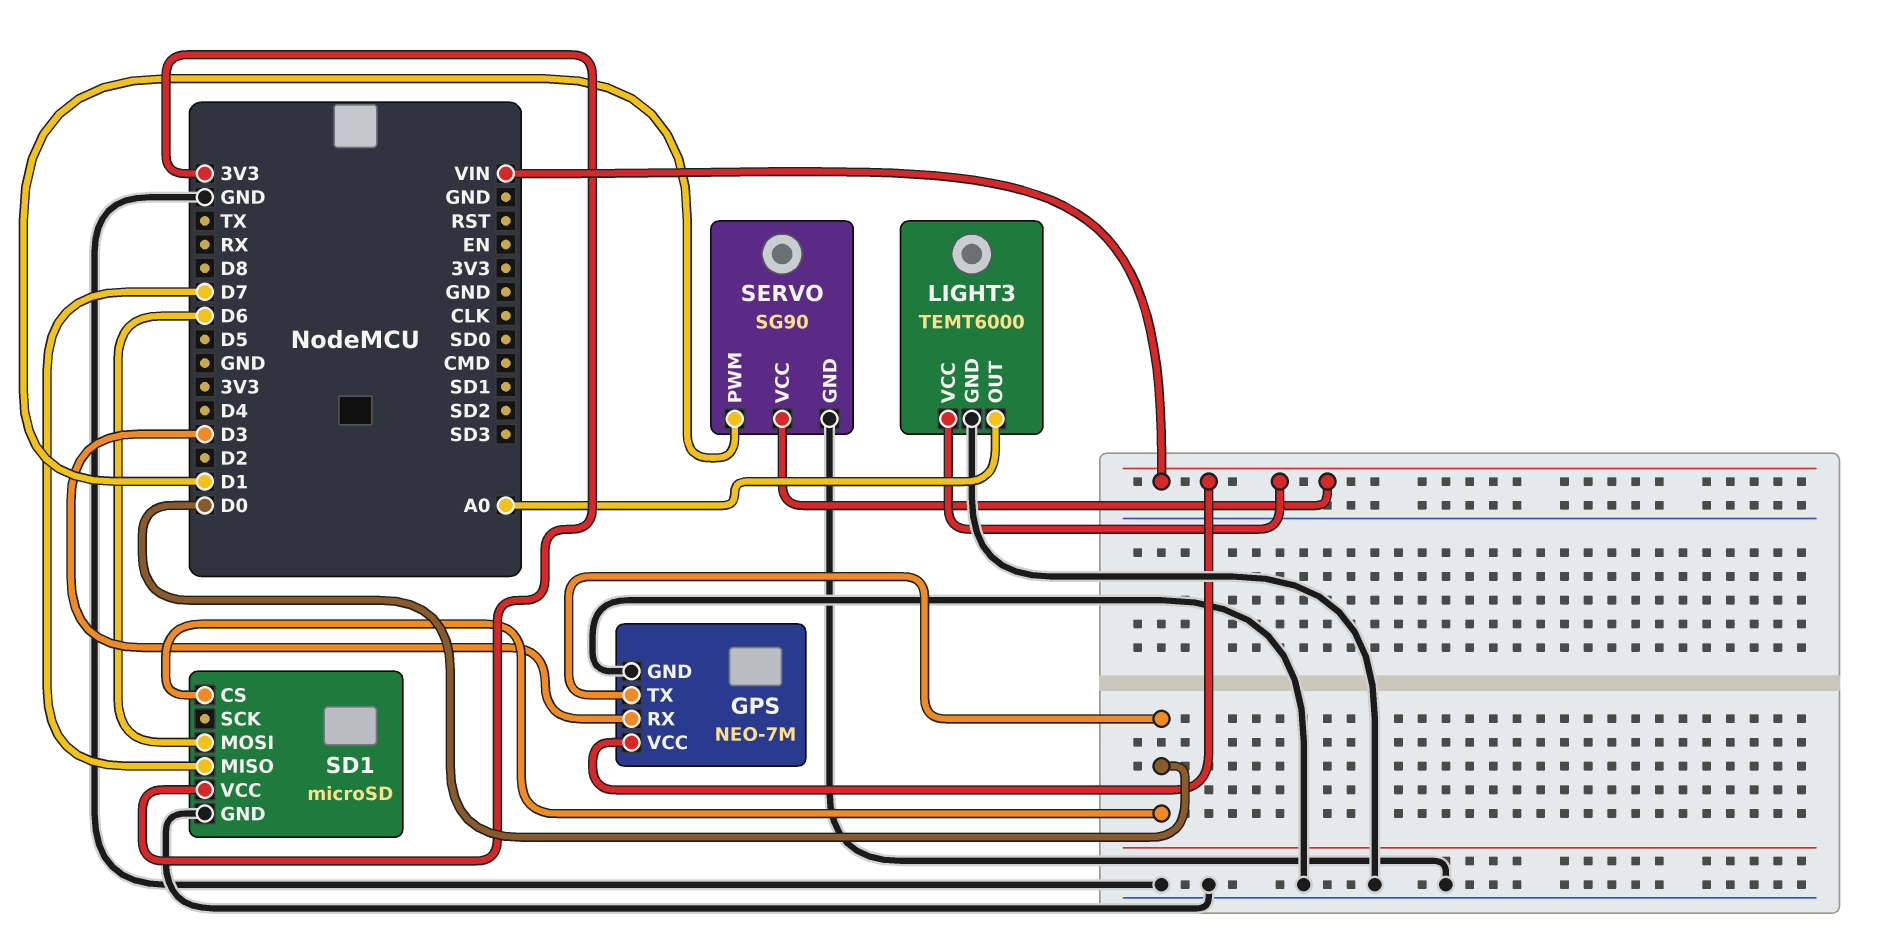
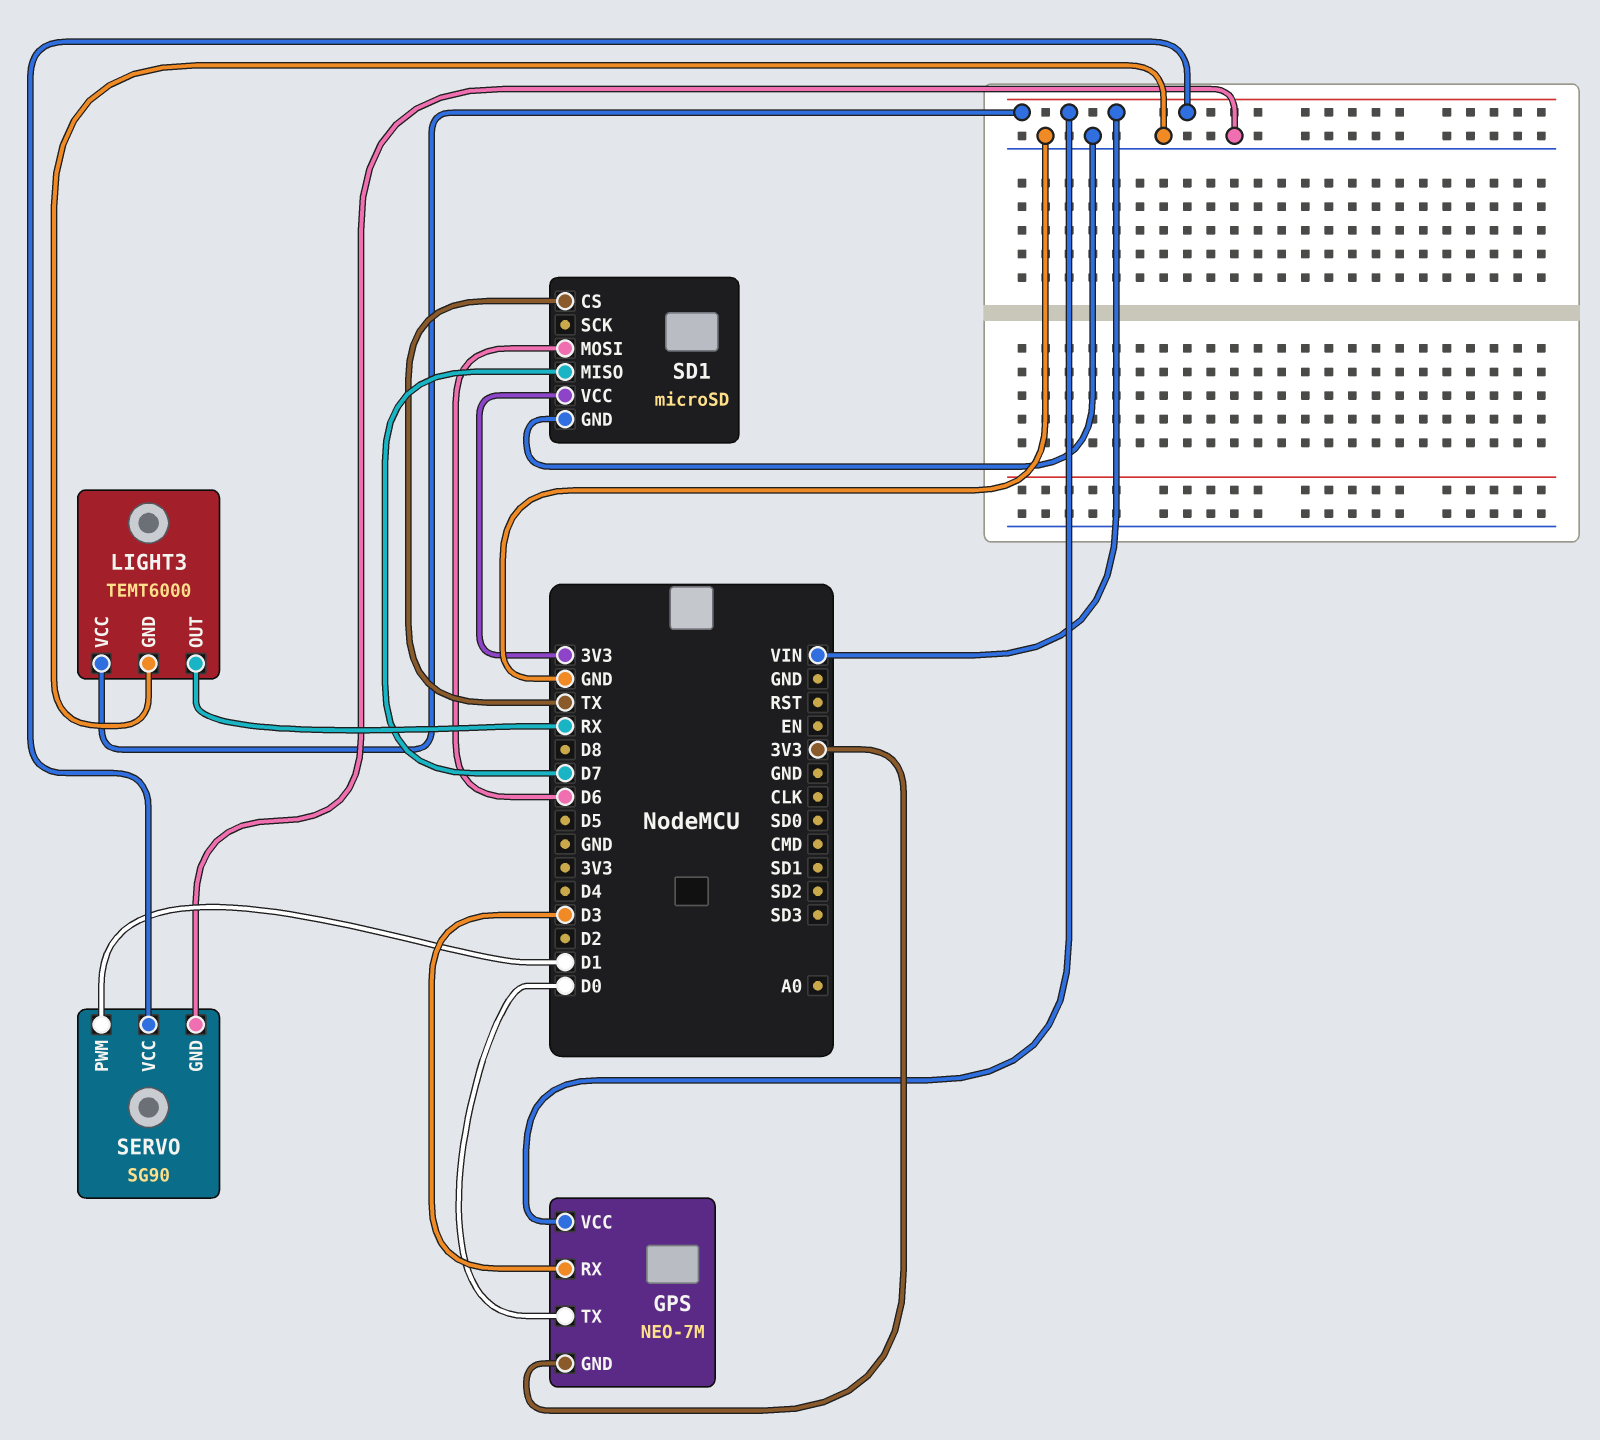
GPS pin GND: GND -> 3V3
LIGHT3 pin OUT: A0 -> RX
SD1 pin CS: D0 -> TX

